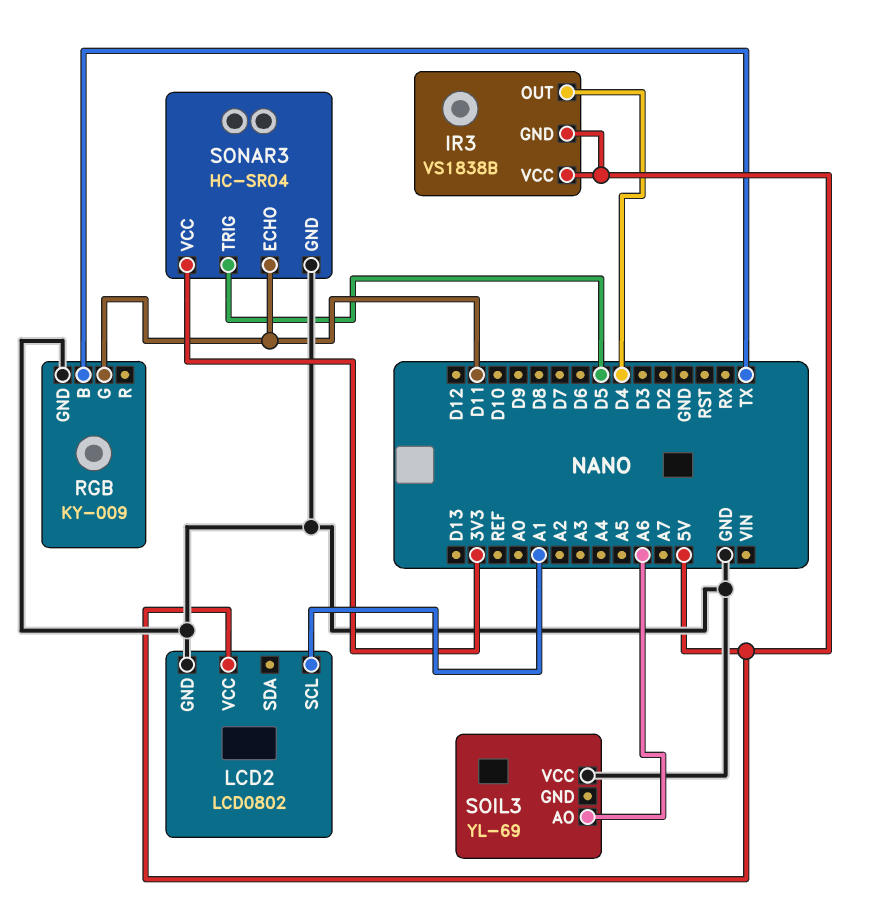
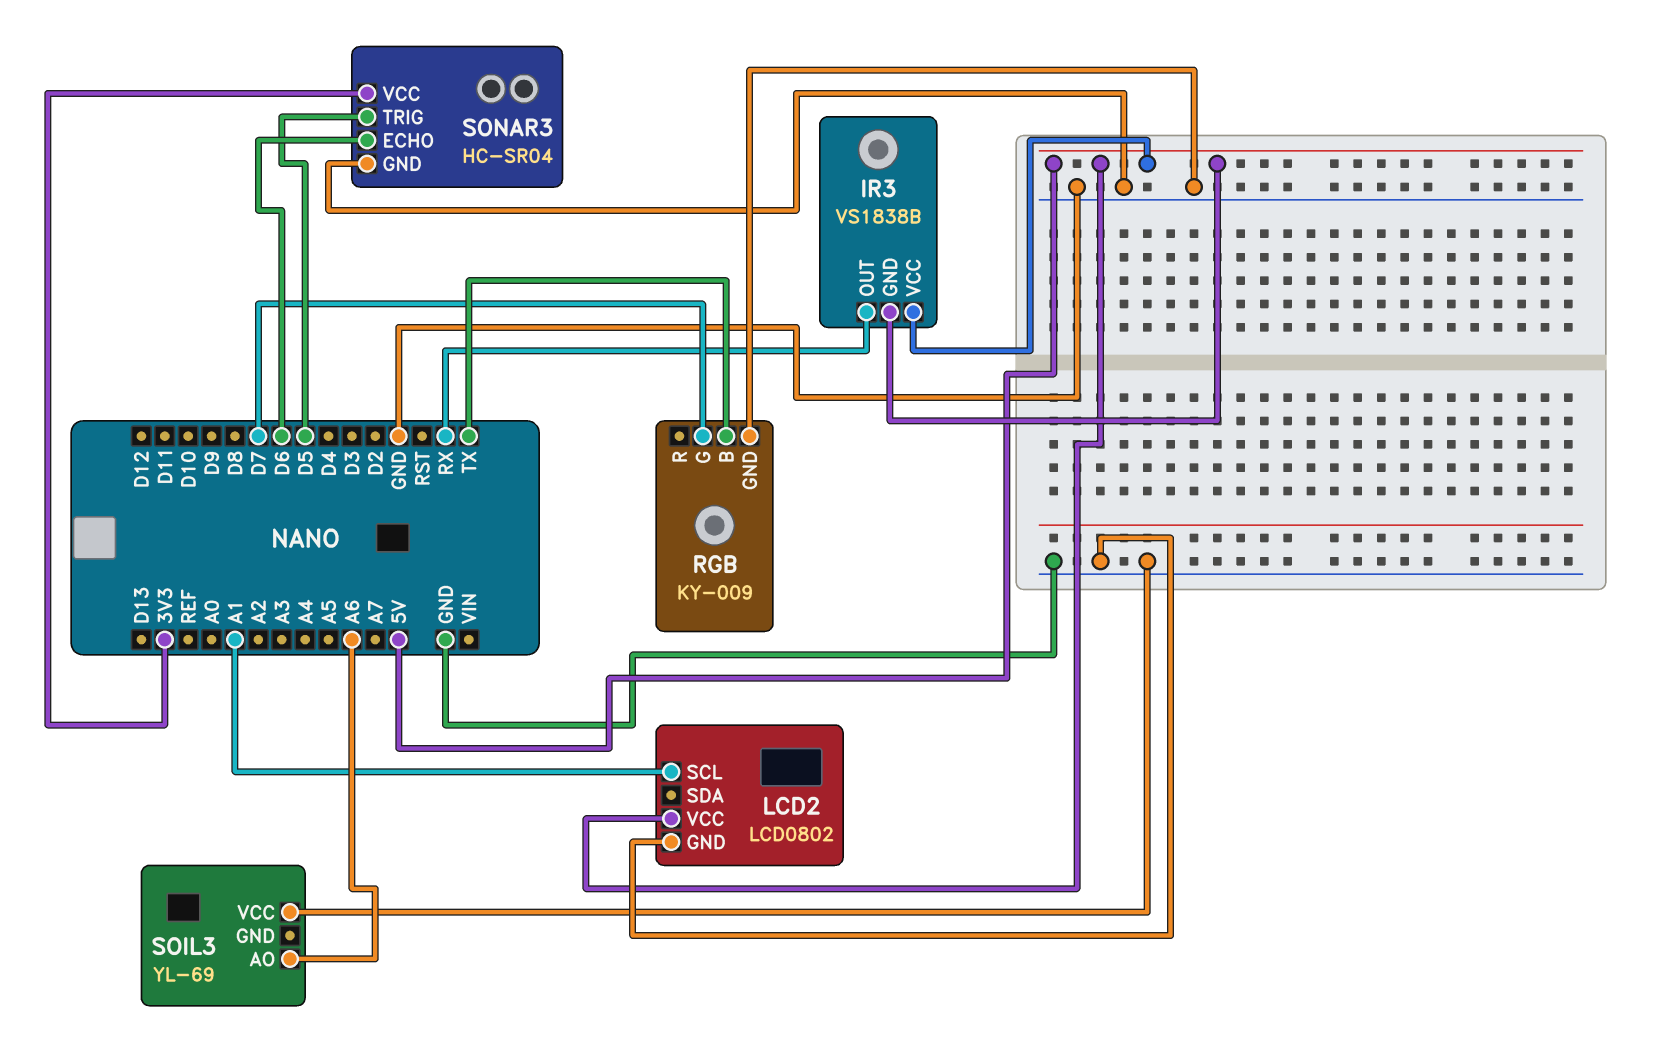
IR3 pin OUT: D4 -> RX
RGB pin G: D11 -> D7
SONAR3 pin ECHO: D11 -> D6

